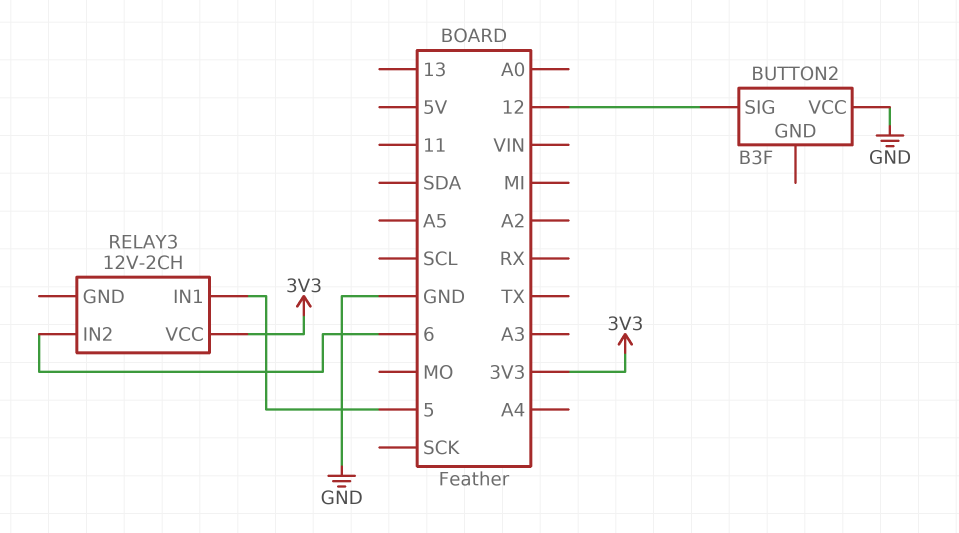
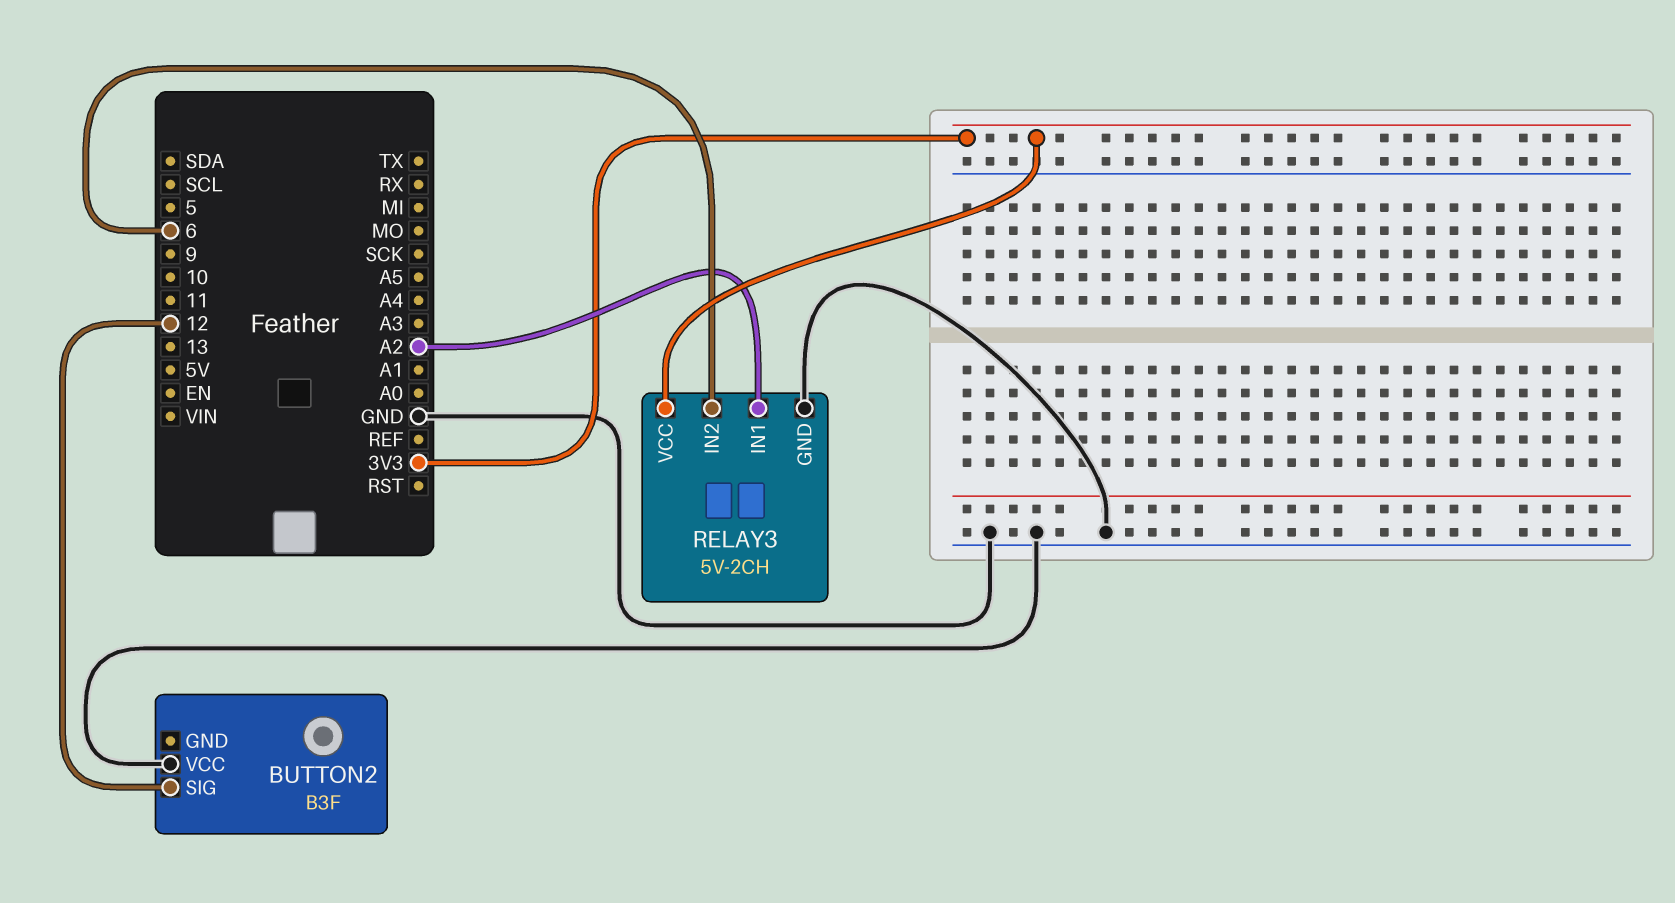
RELAY3: 12V-2CH -> 5V-2CH
RELAY3 pin GND: none -> GND
RELAY3 pin IN1: 5 -> A2

